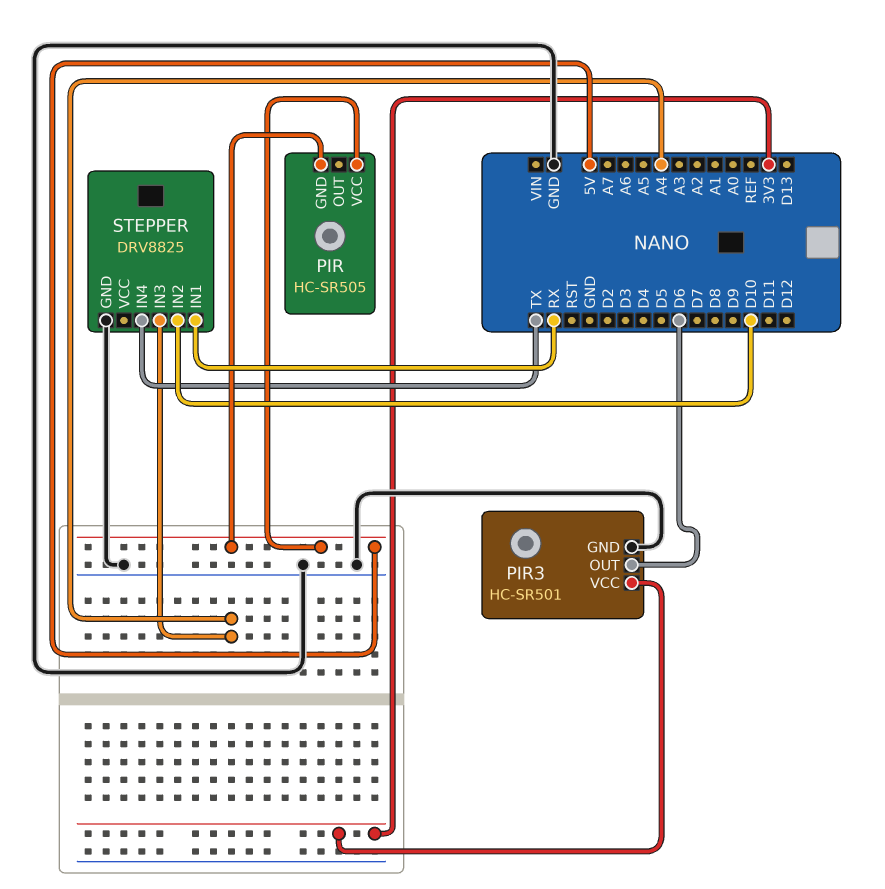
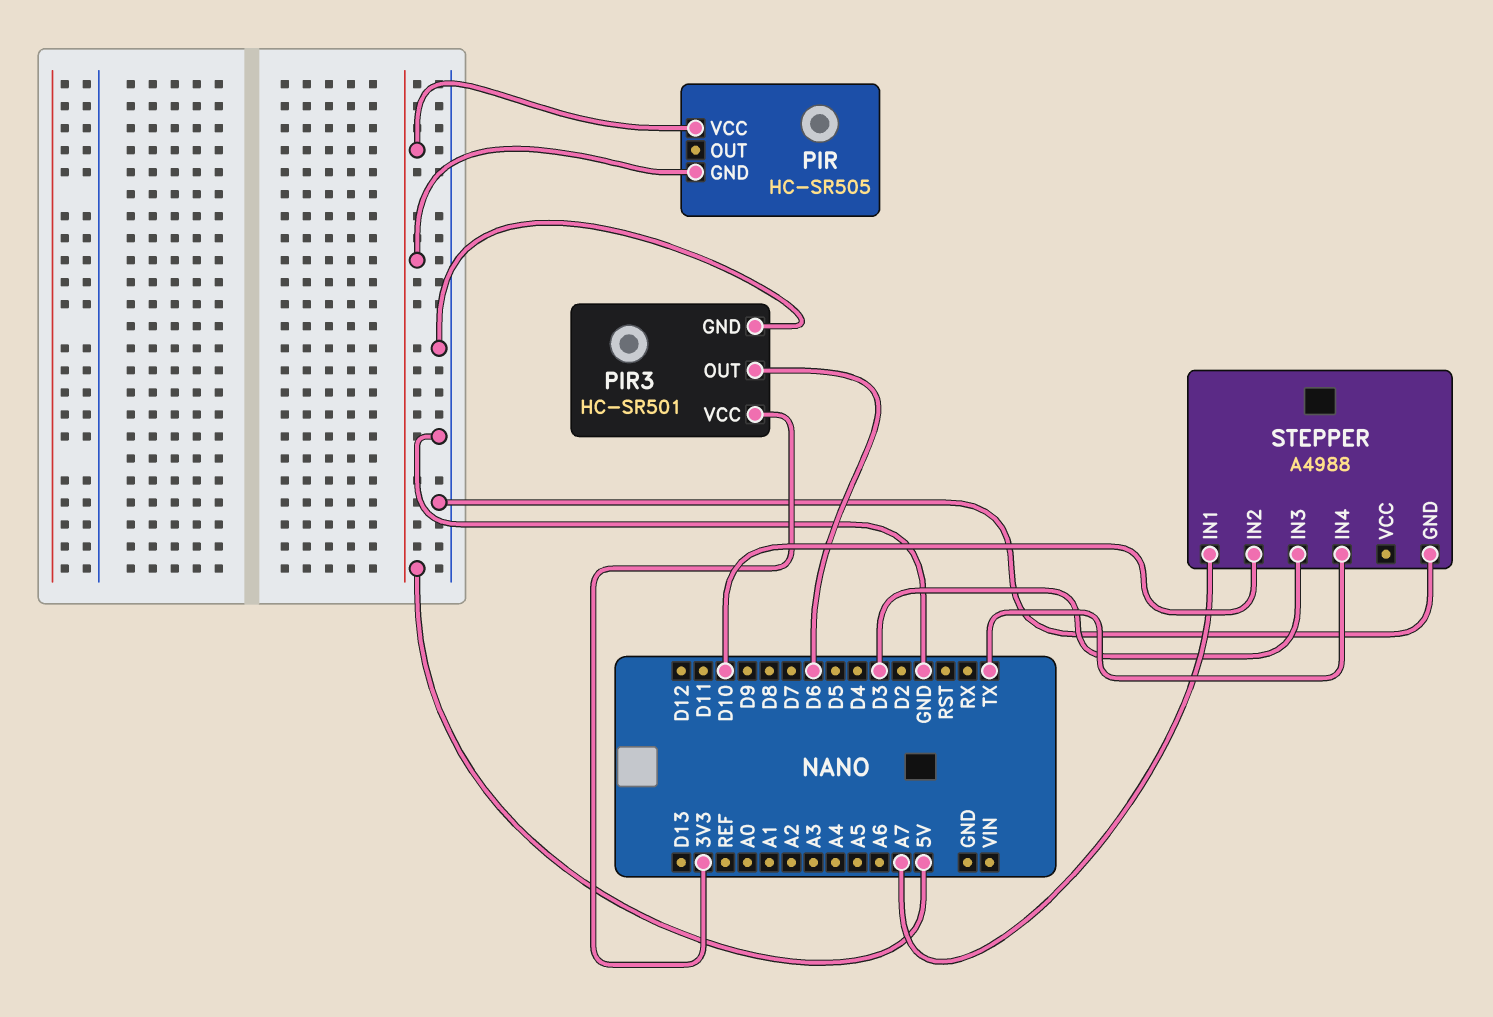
STEPPER: DRV8825 -> A4988
STEPPER pin IN1: RX -> A7
STEPPER pin IN3: A4 -> D3

